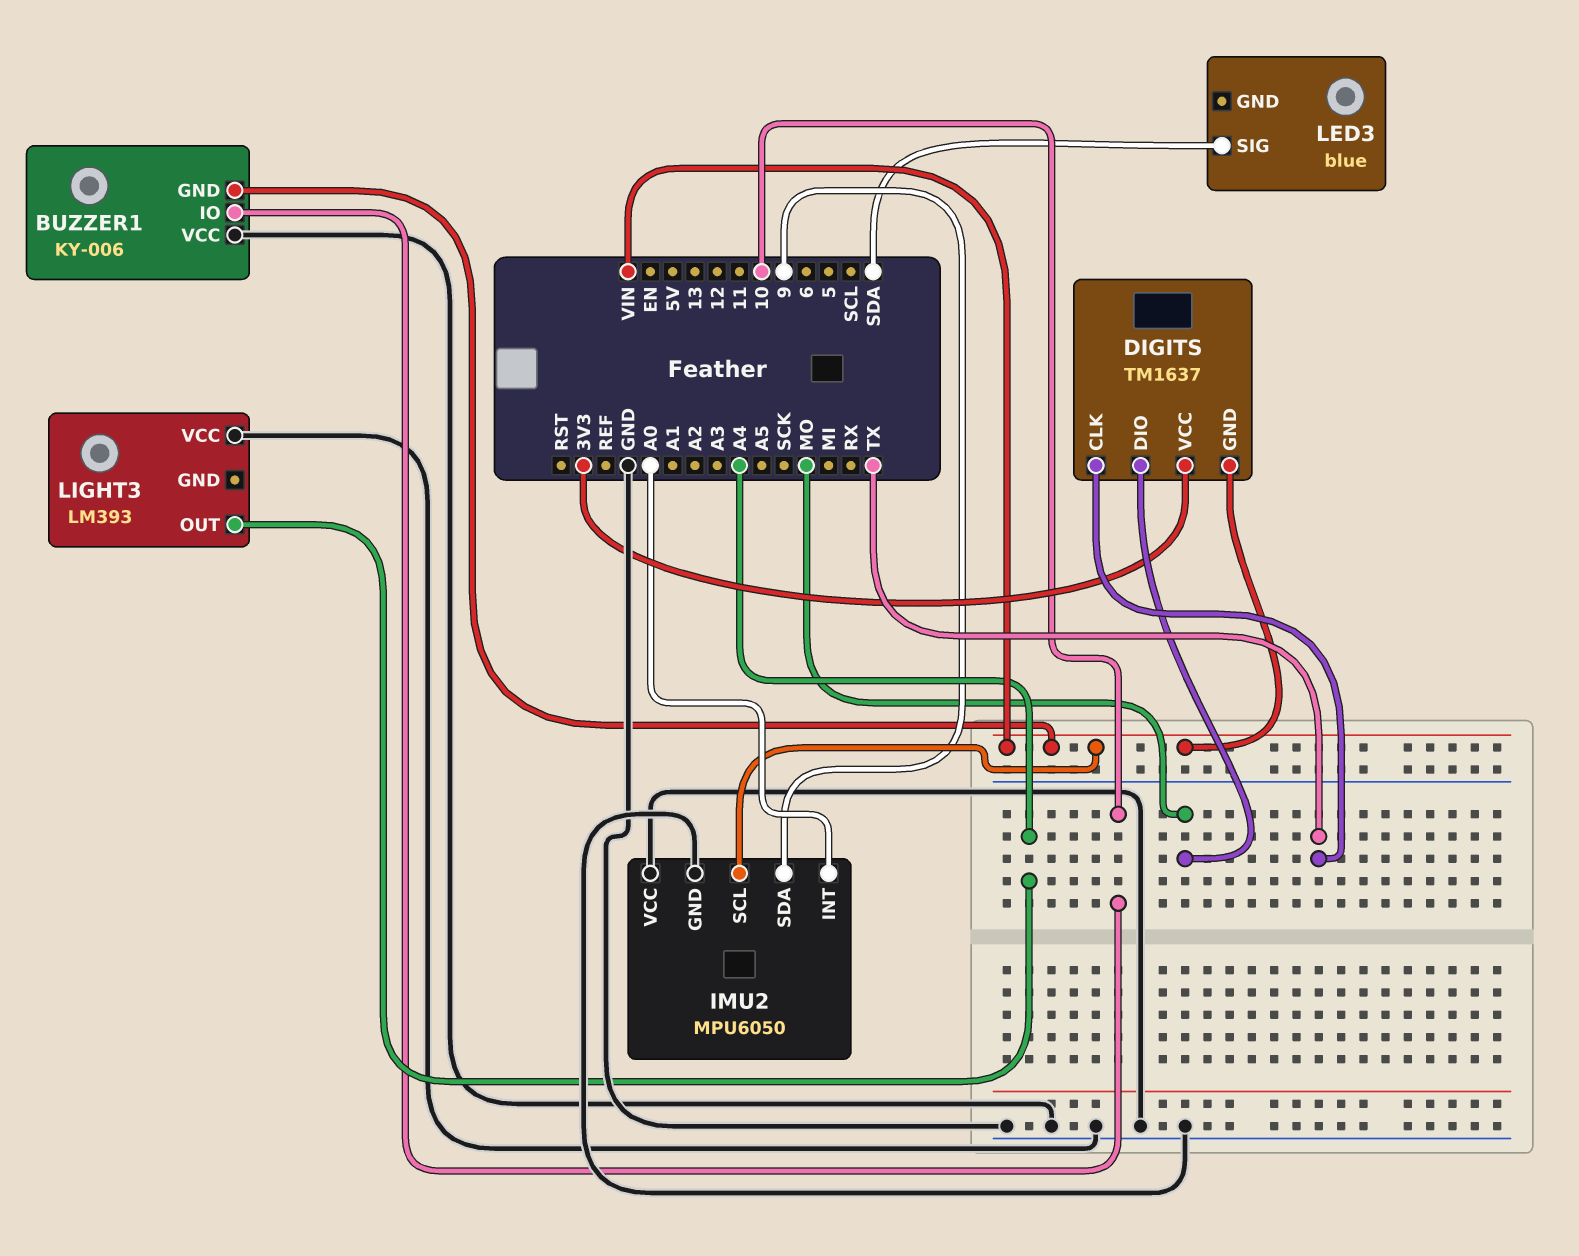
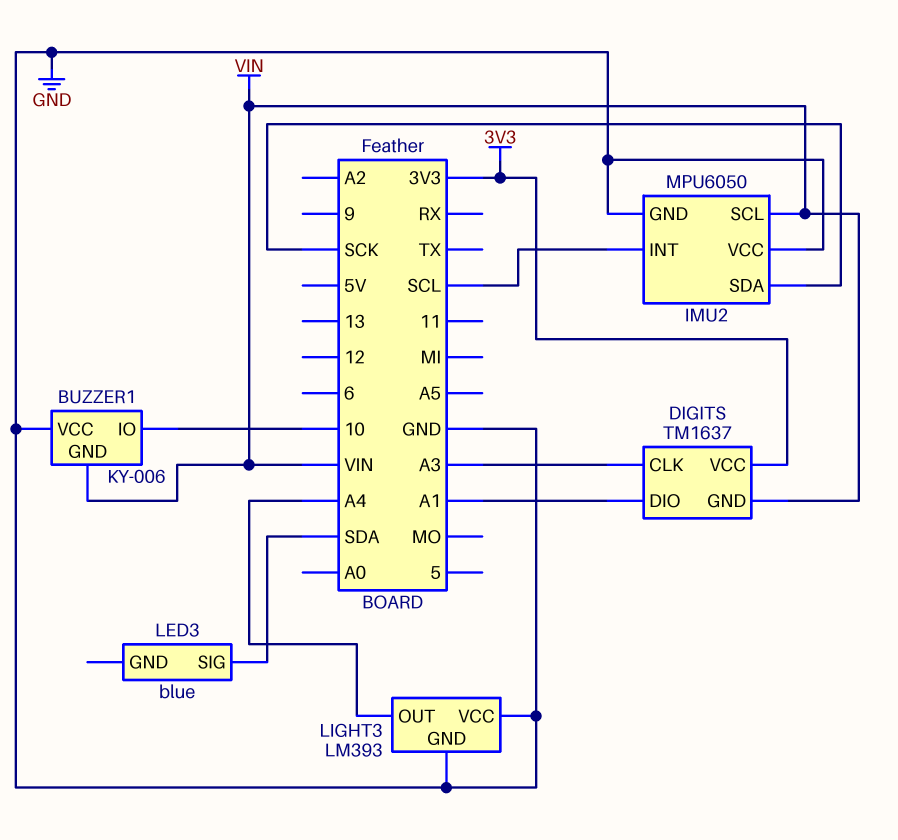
DIGITS pin CLK: TX -> A3
DIGITS pin DIO: MO -> A1
IMU2 pin INT: A0 -> SCL
IMU2 pin SDA: 9 -> SCK
LIGHT3 pin GND: none -> GND

